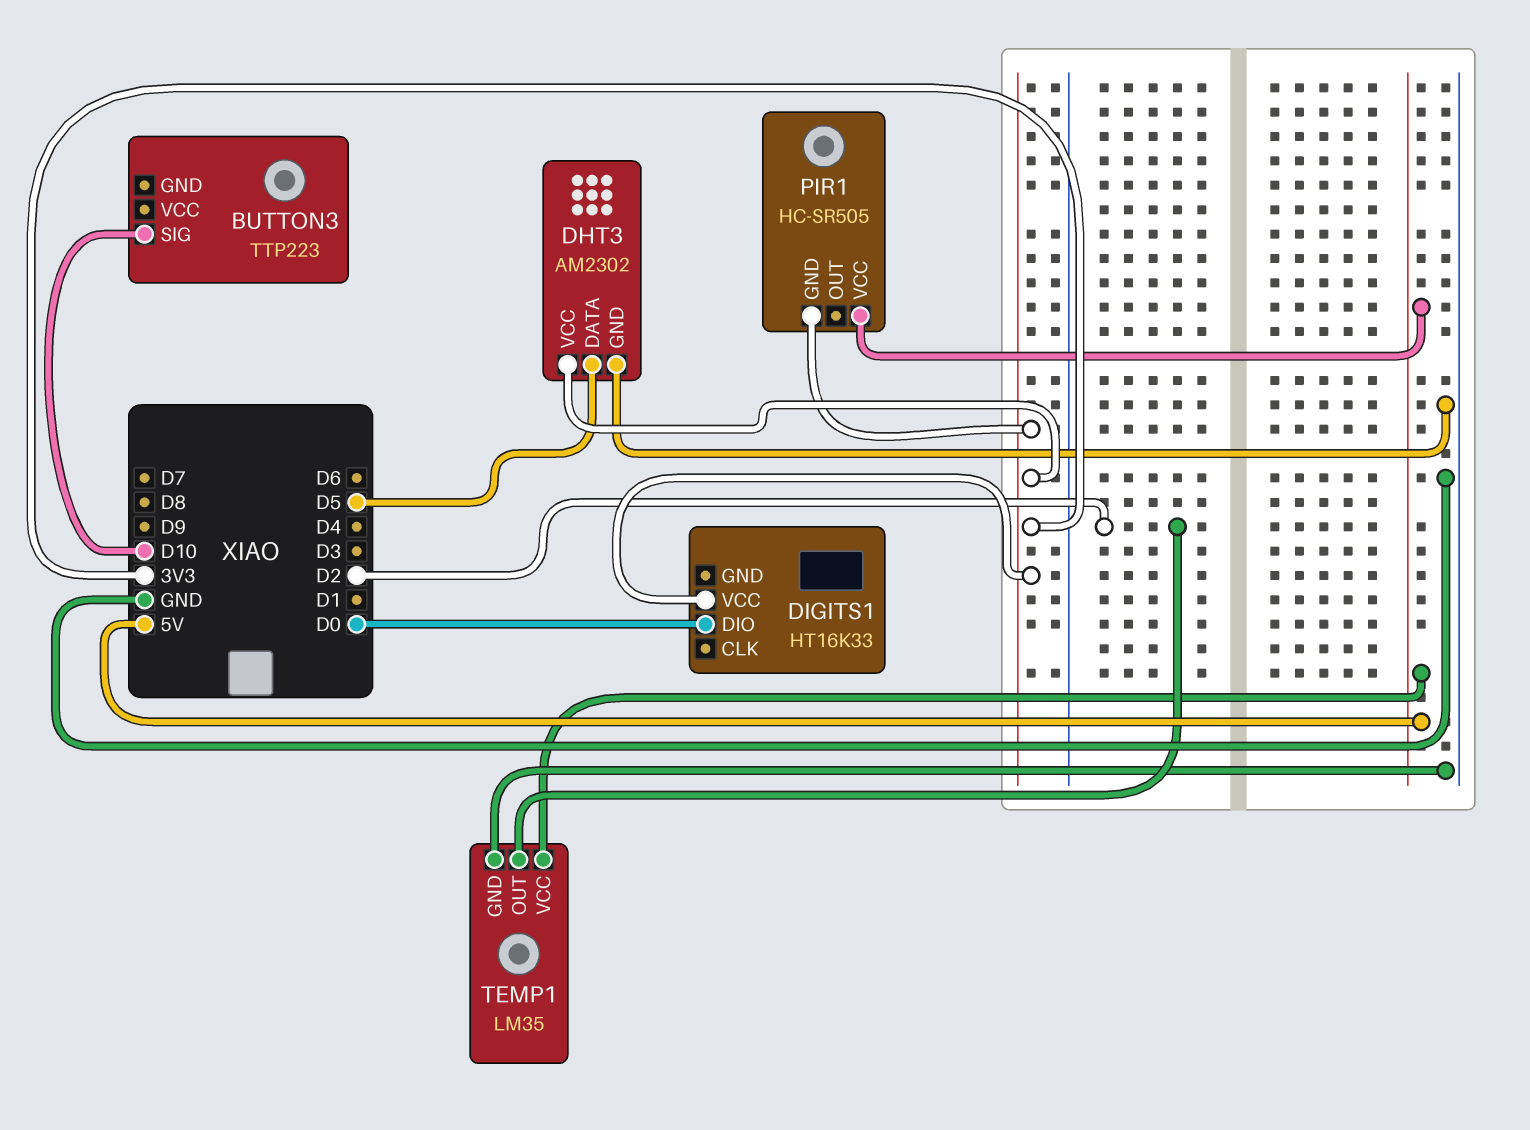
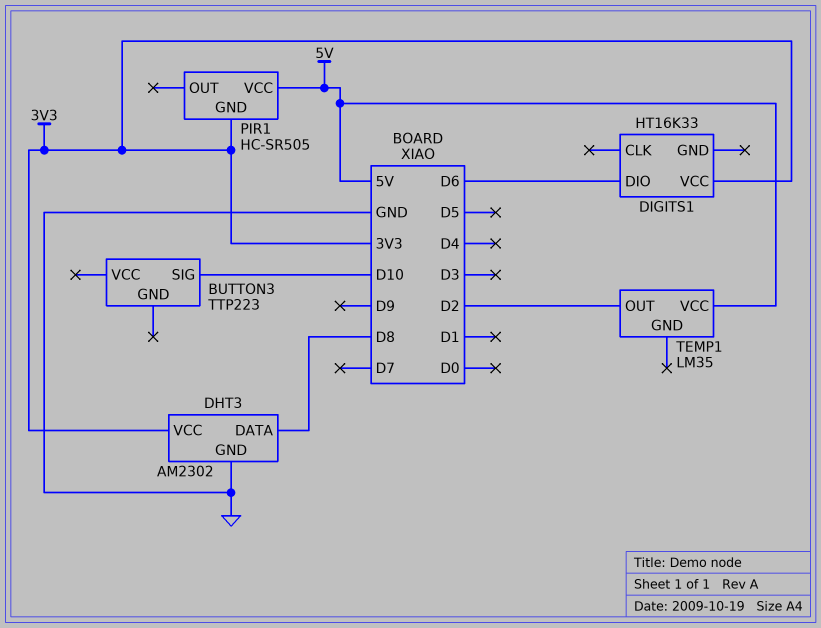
DHT3 pin DATA: D5 -> D8
DIGITS1 pin DIO: D0 -> D6
TEMP1 pin GND: GND -> none

